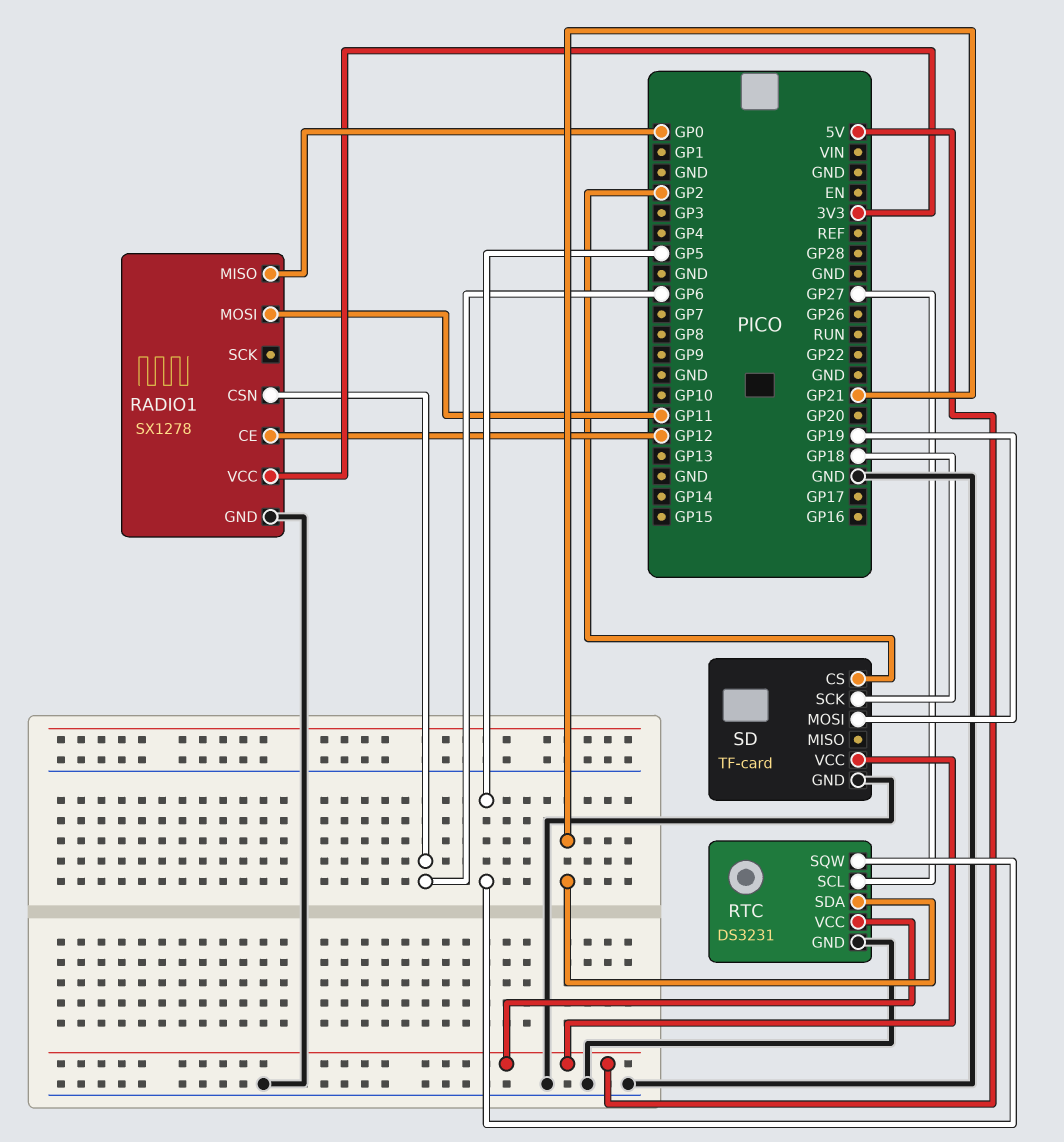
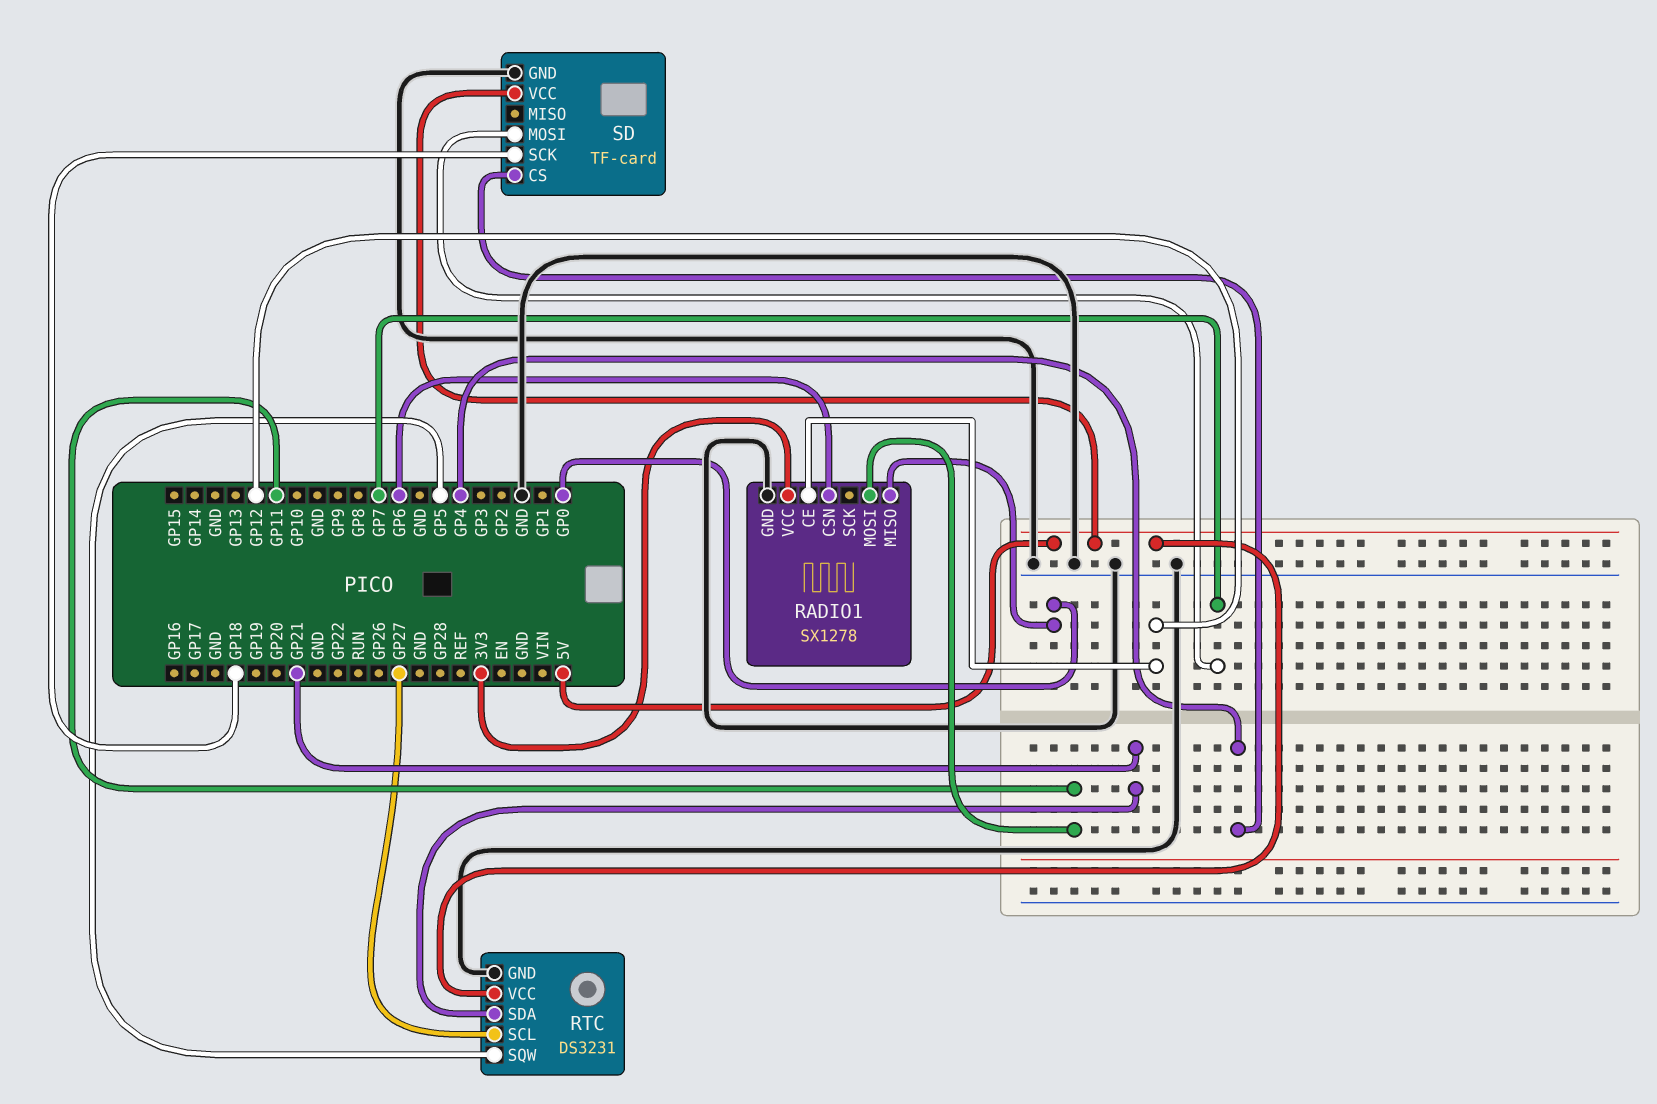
SD pin CS: GP2 -> GP4
SD pin MOSI: GP19 -> GP7

